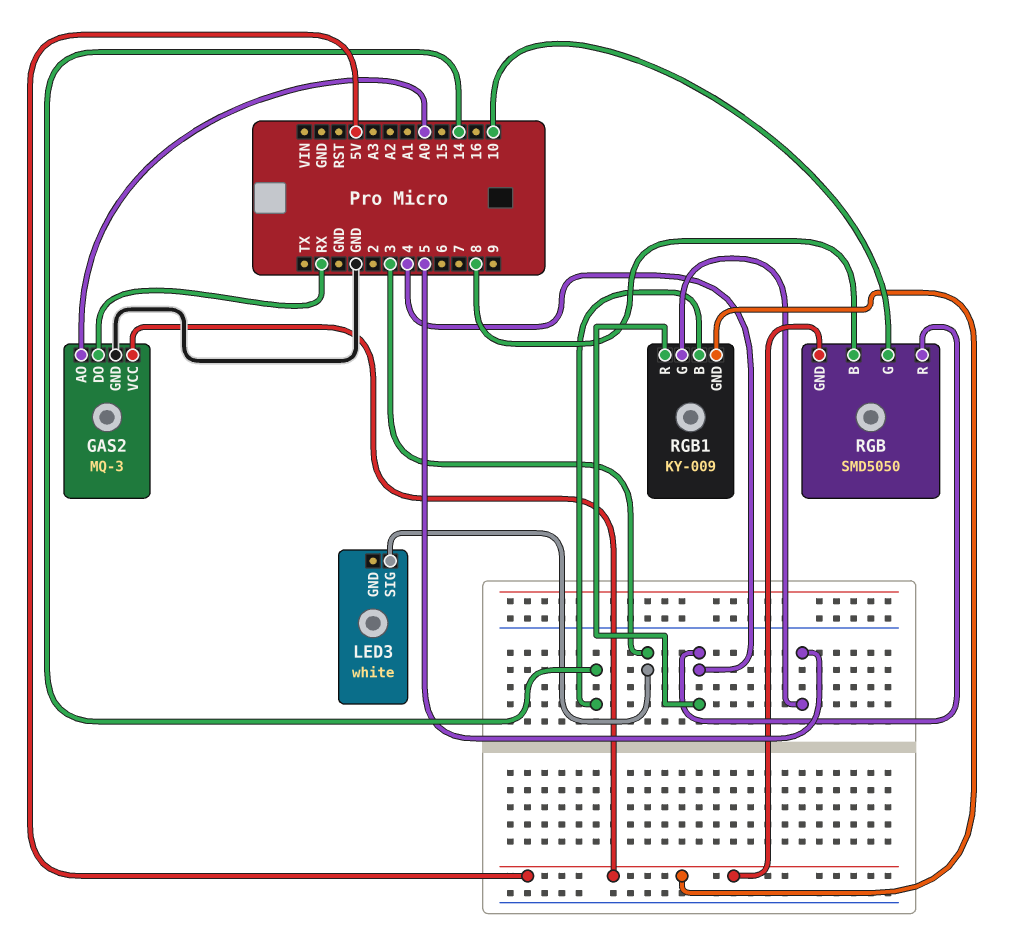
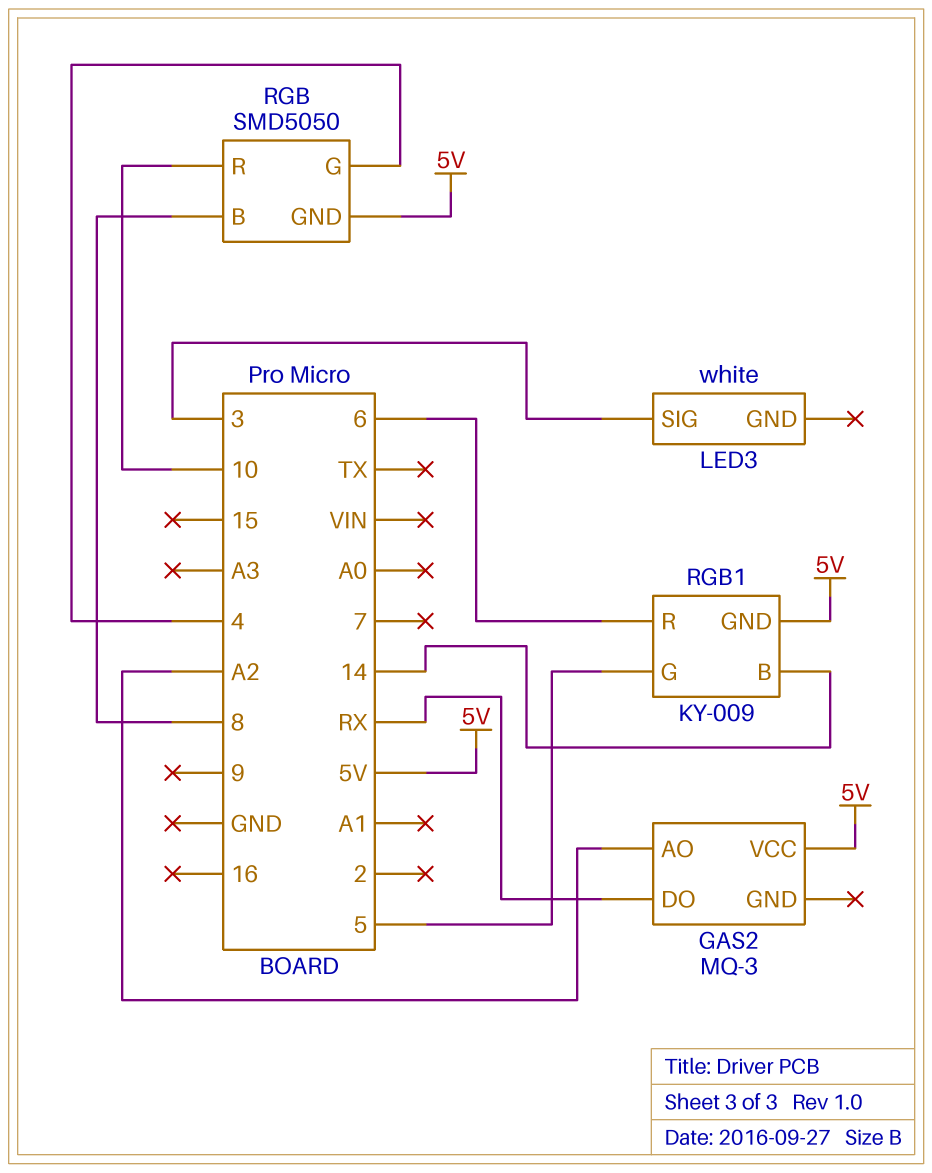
GAS2 pin AO: A0 -> A2
GAS2 pin GND: GND -> none
RGB pin G: 10 -> 4
RGB pin R: 4 -> 10
RGB1 pin R: 4 -> 6

